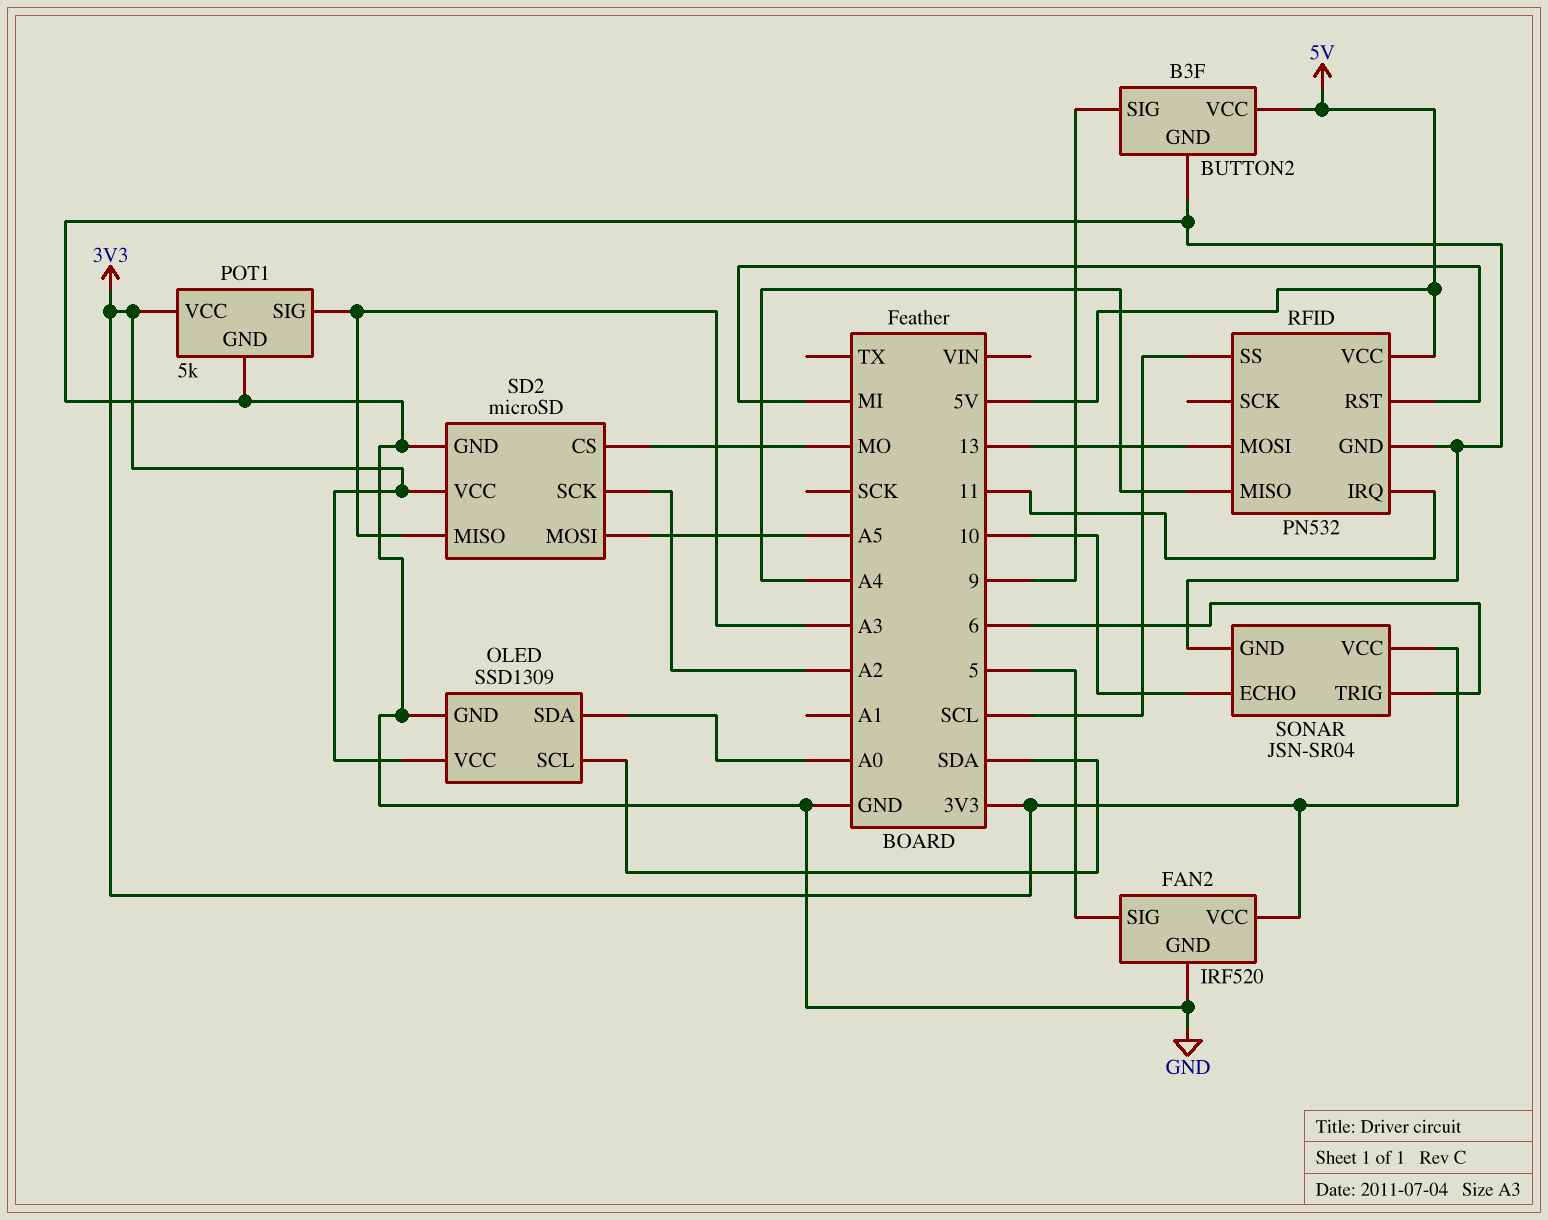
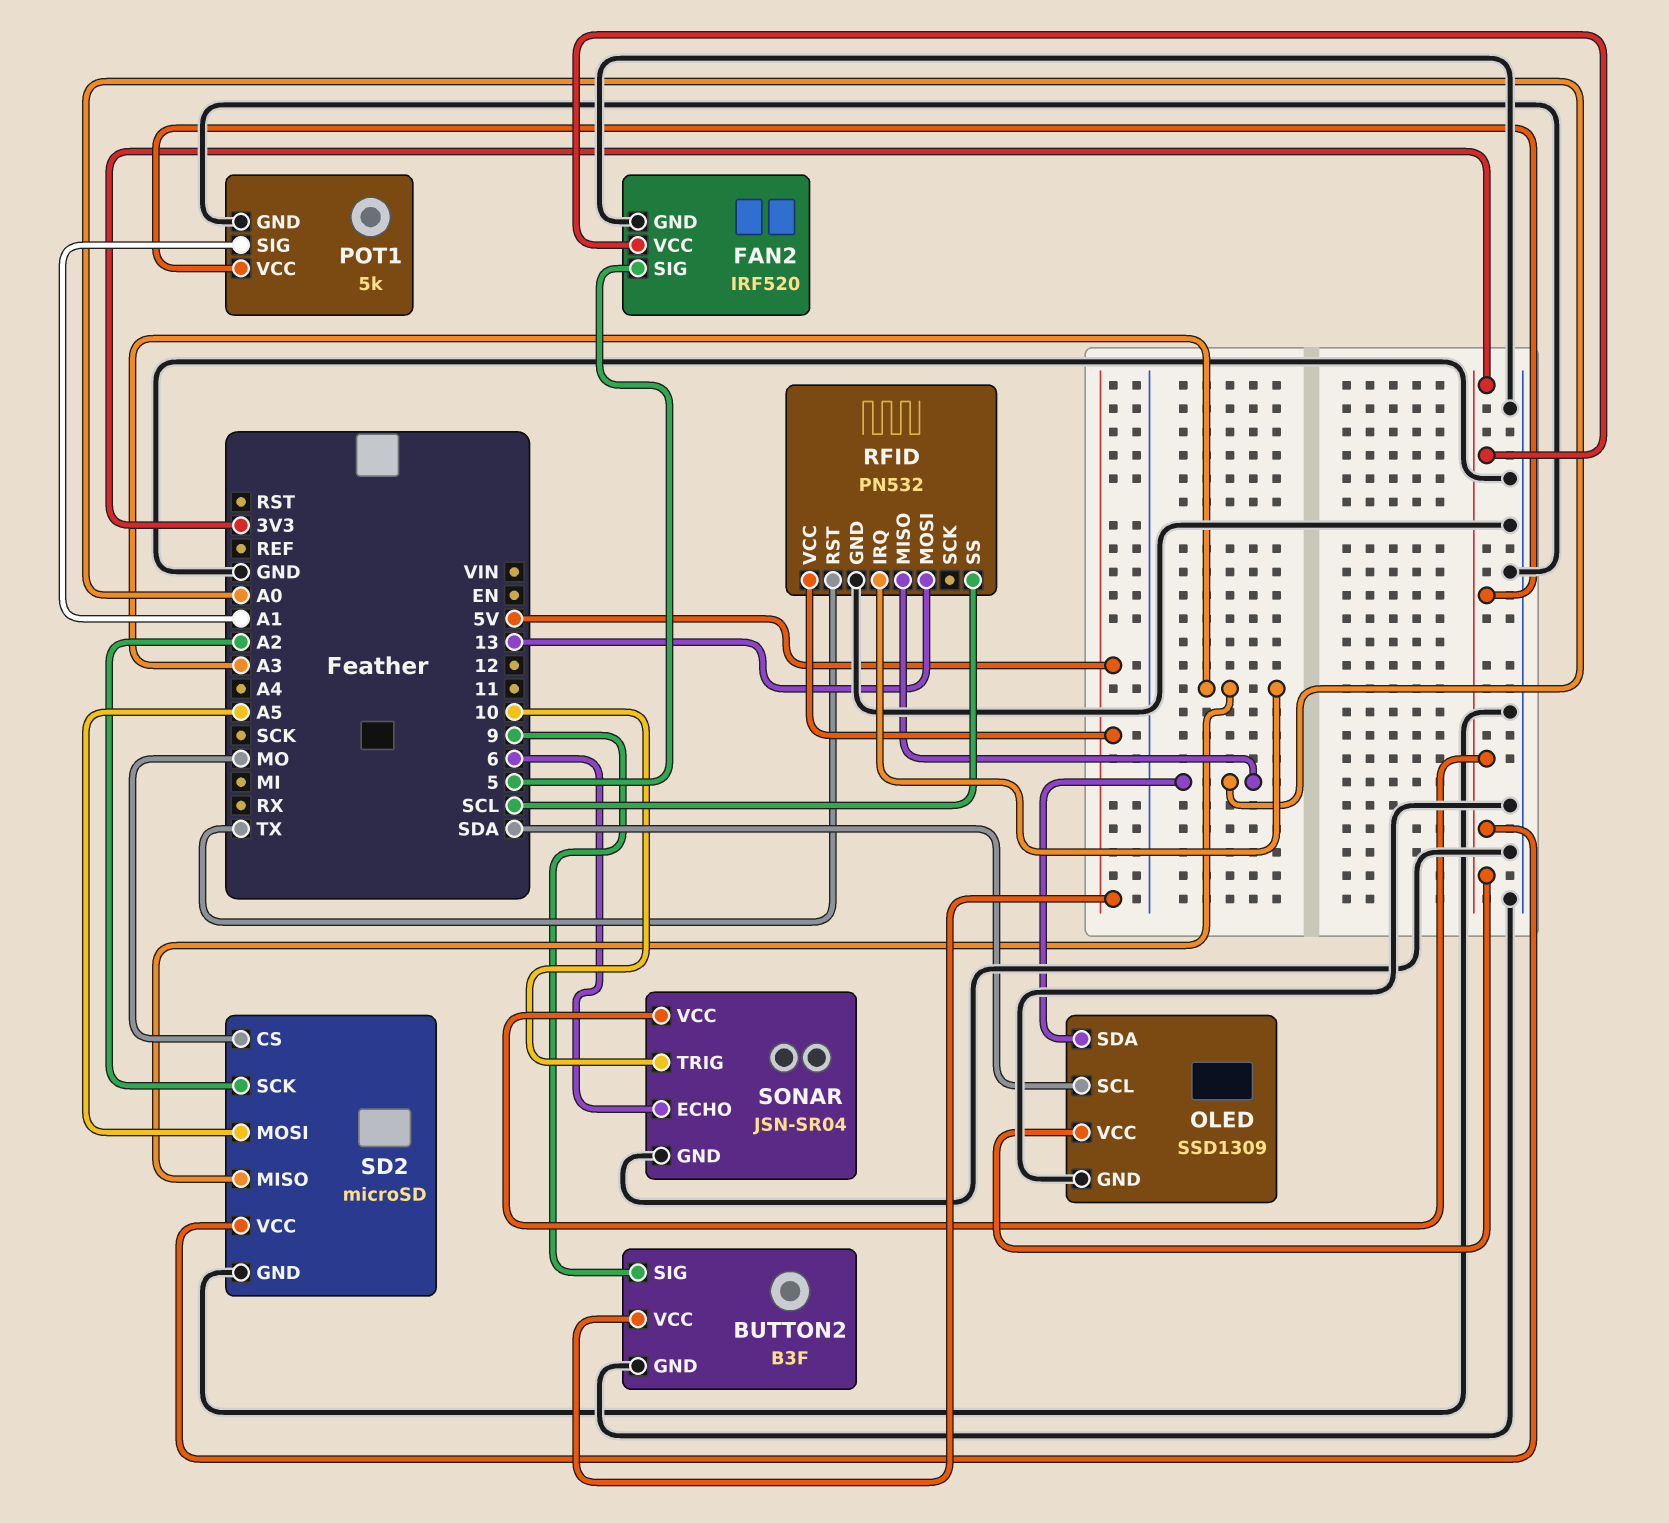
POT1 pin SIG: A3 -> A1
RFID pin IRQ: 11 -> A3
RFID pin MISO: A4 -> A0
RFID pin RST: MI -> TX
SONAR pin ECHO: 10 -> 6
SONAR pin TRIG: 6 -> 10

